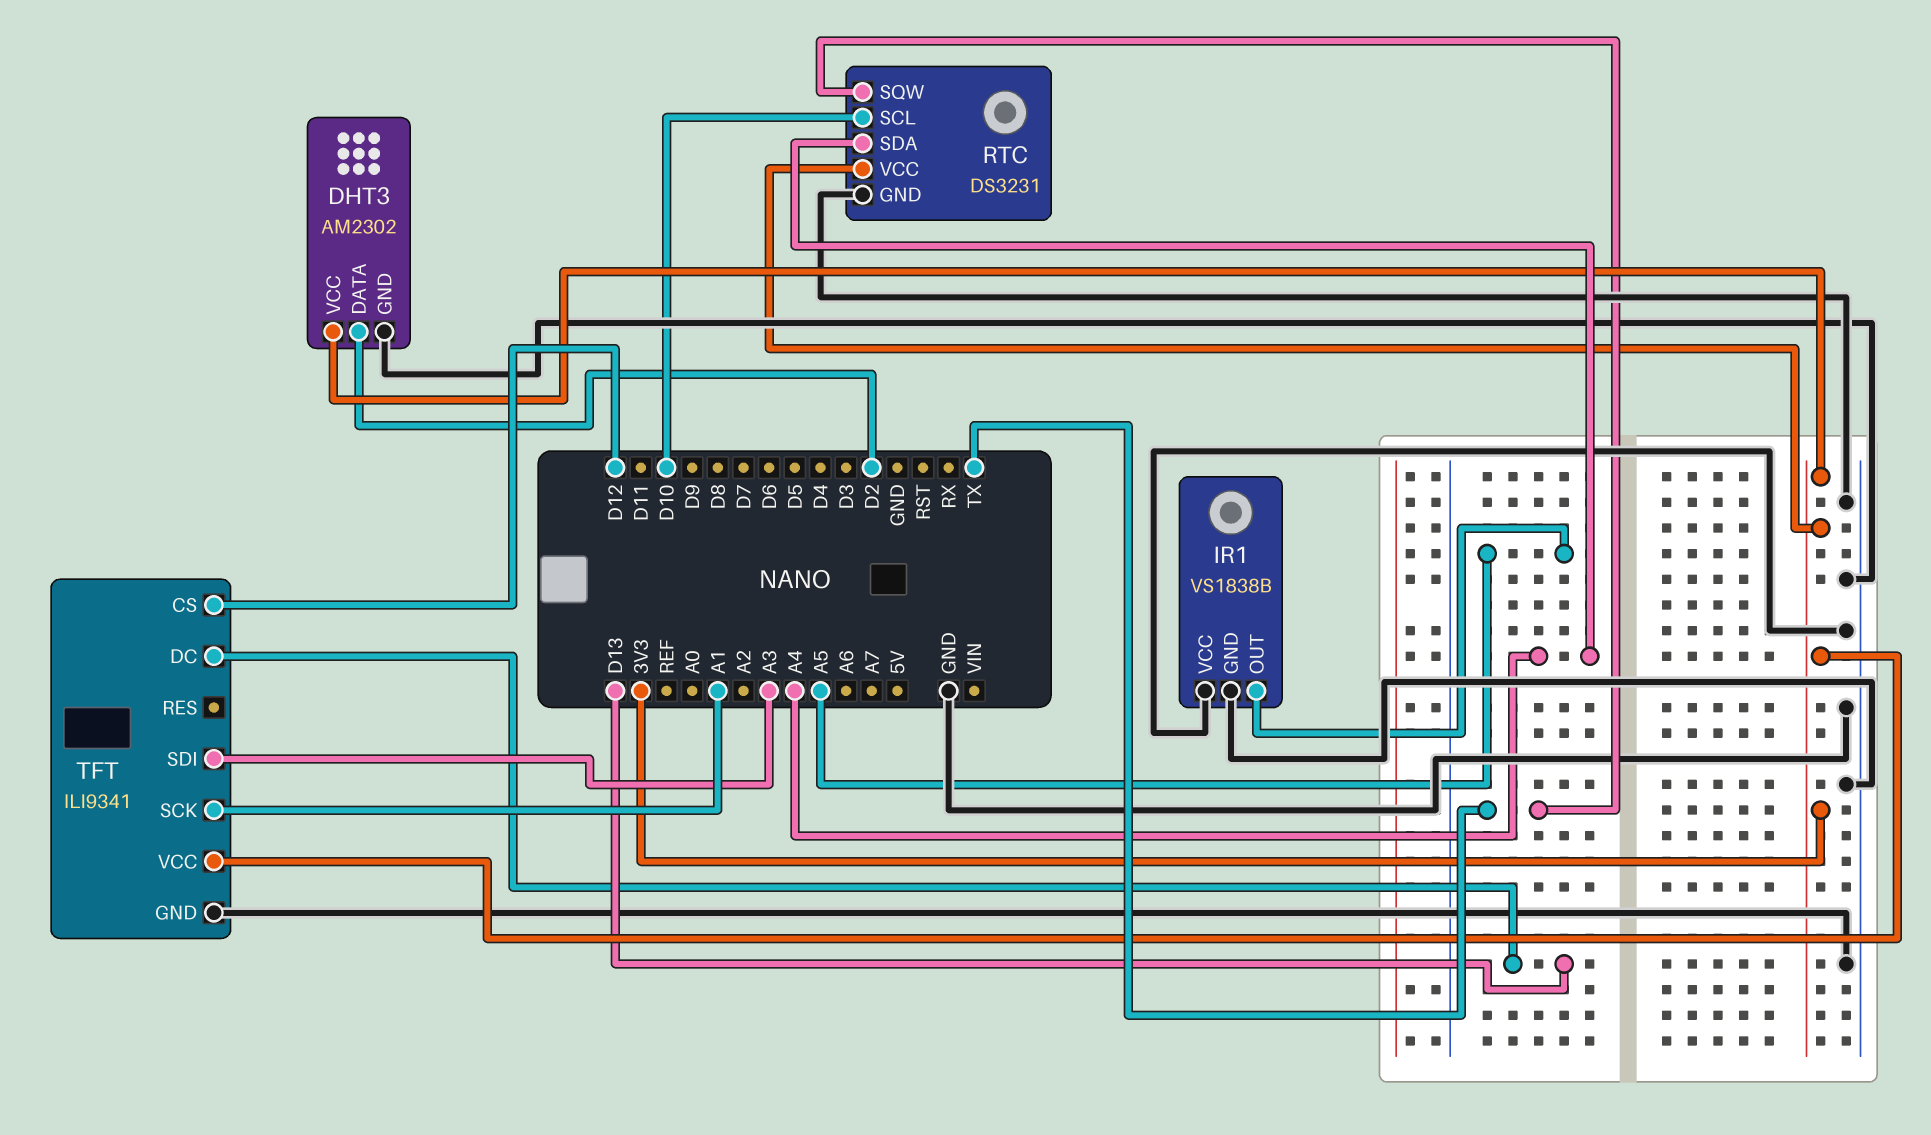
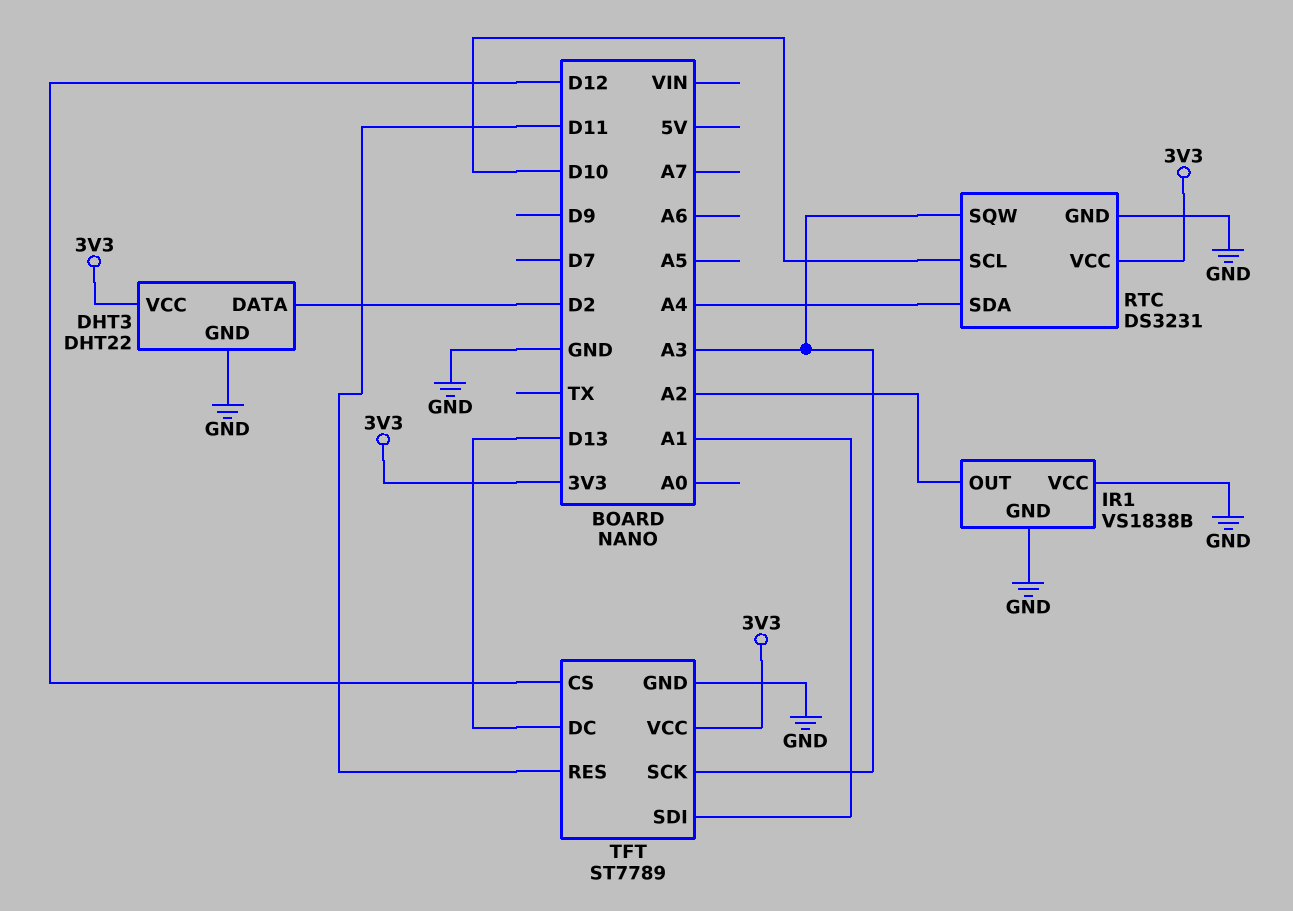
DHT3: AM2302 -> DHT22
IR1 pin OUT: A5 -> A2
RTC pin SQW: TX -> A3
TFT: ILI9341 -> ST7789
TFT pin RES: none -> D11
TFT pin SCK: A1 -> A3
TFT pin SDI: A3 -> A1

